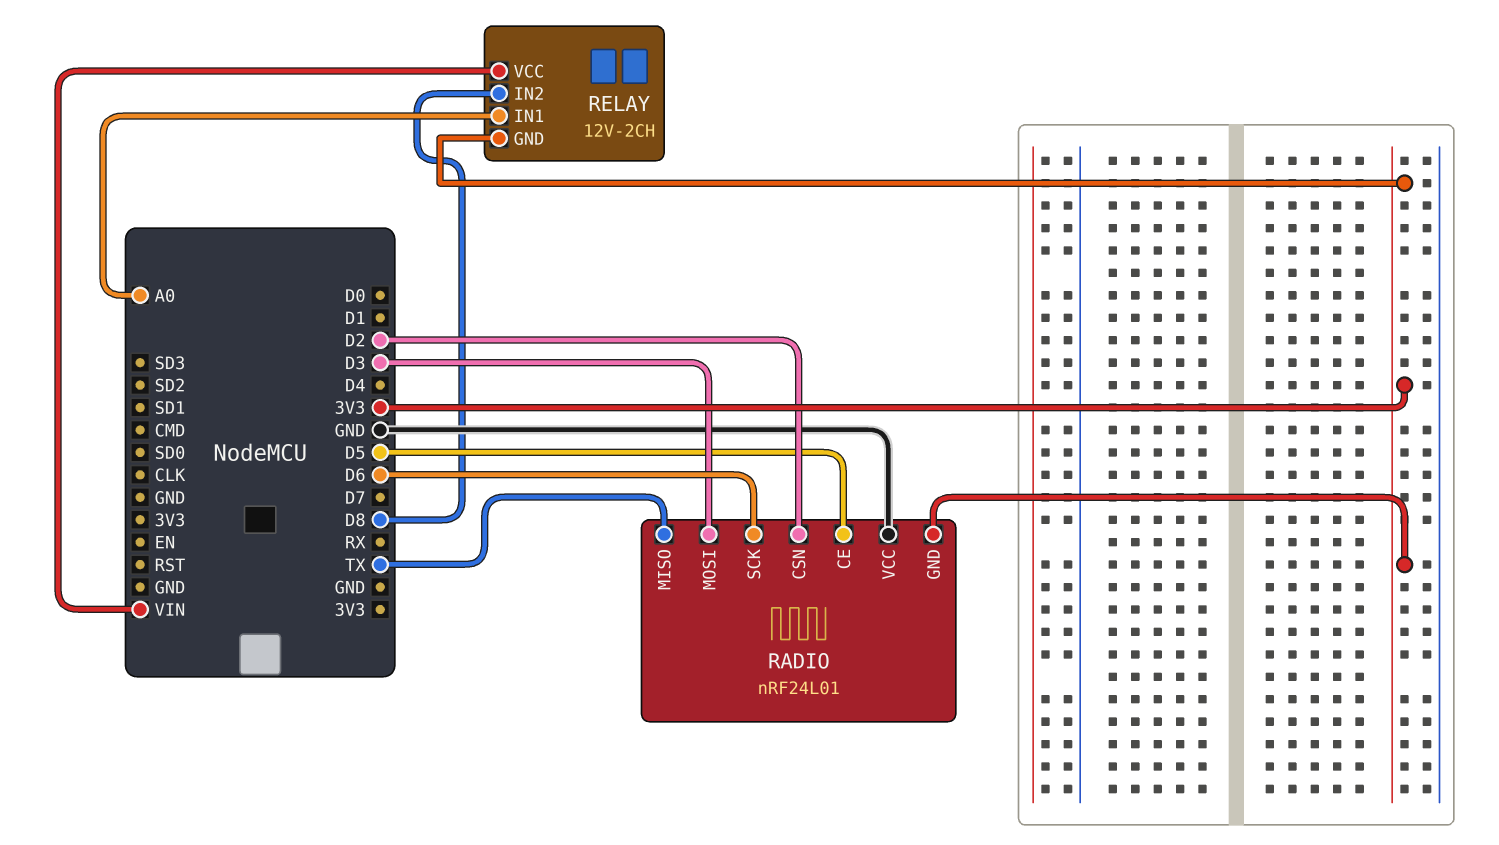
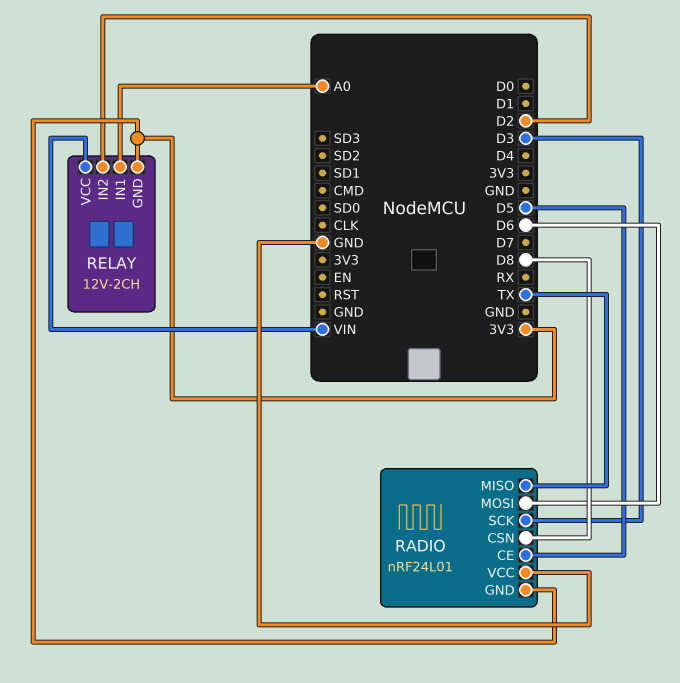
RADIO pin CSN: D2 -> D8
RADIO pin MOSI: D3 -> D6
RADIO pin SCK: D6 -> D3
RELAY pin IN2: D8 -> D2

